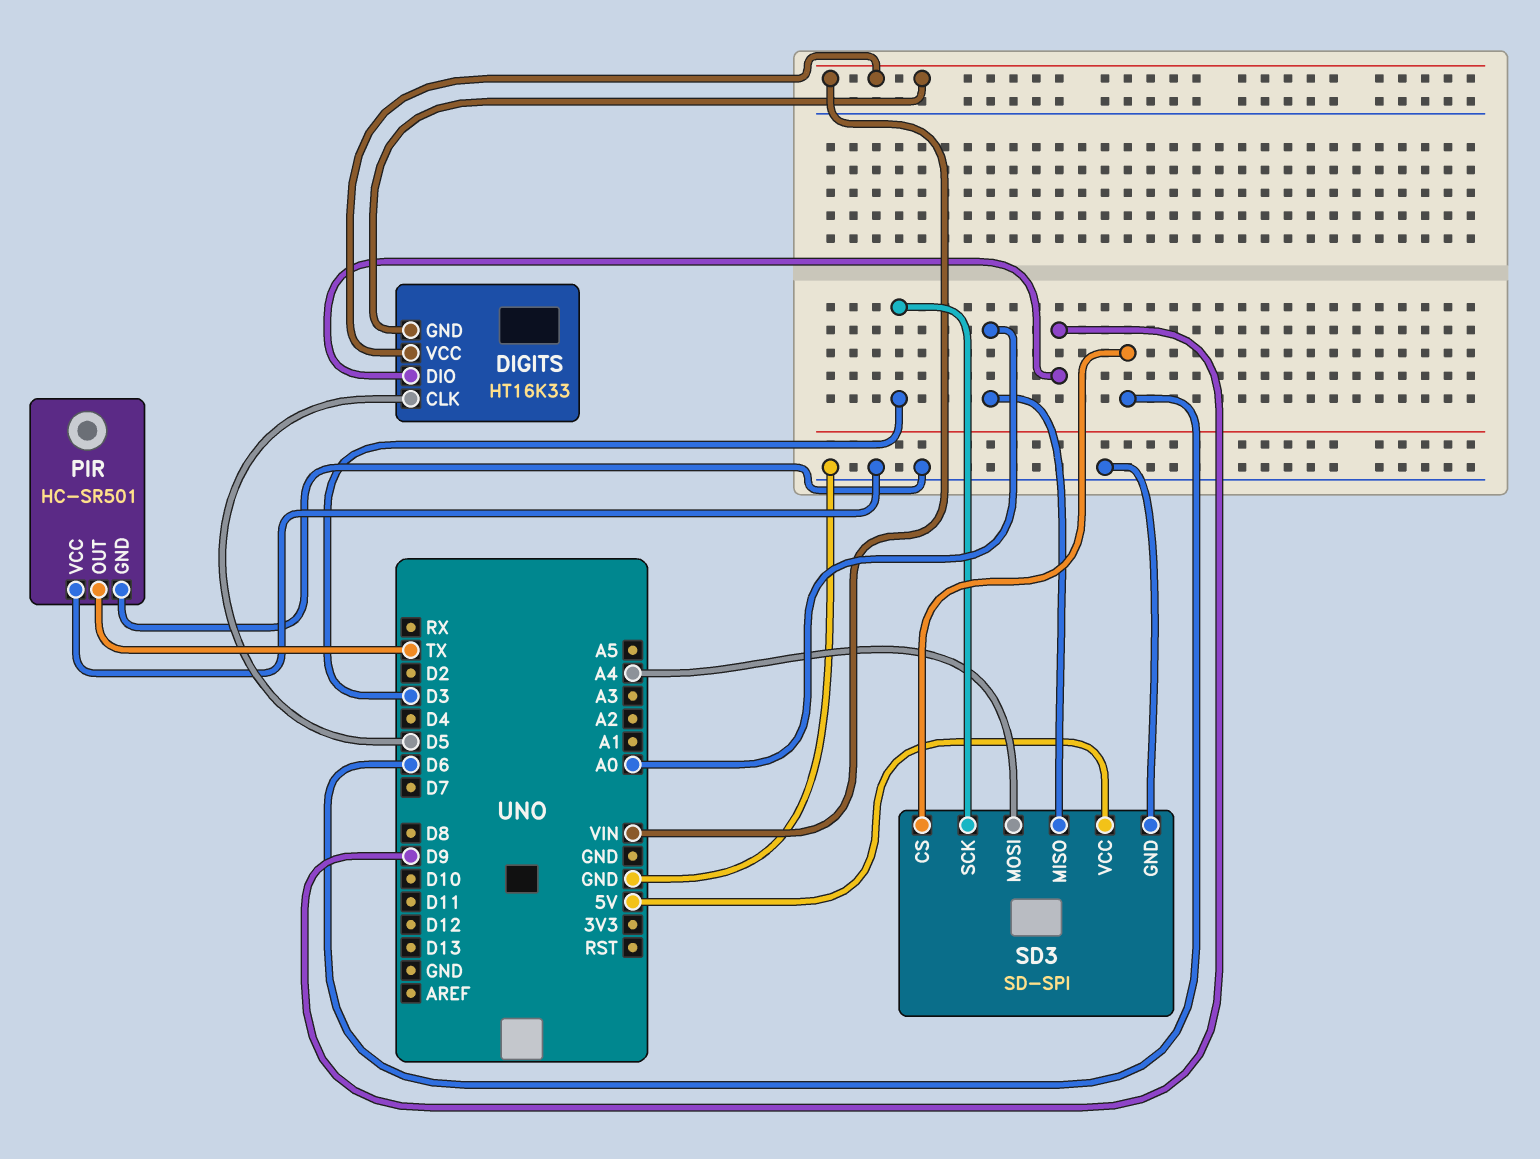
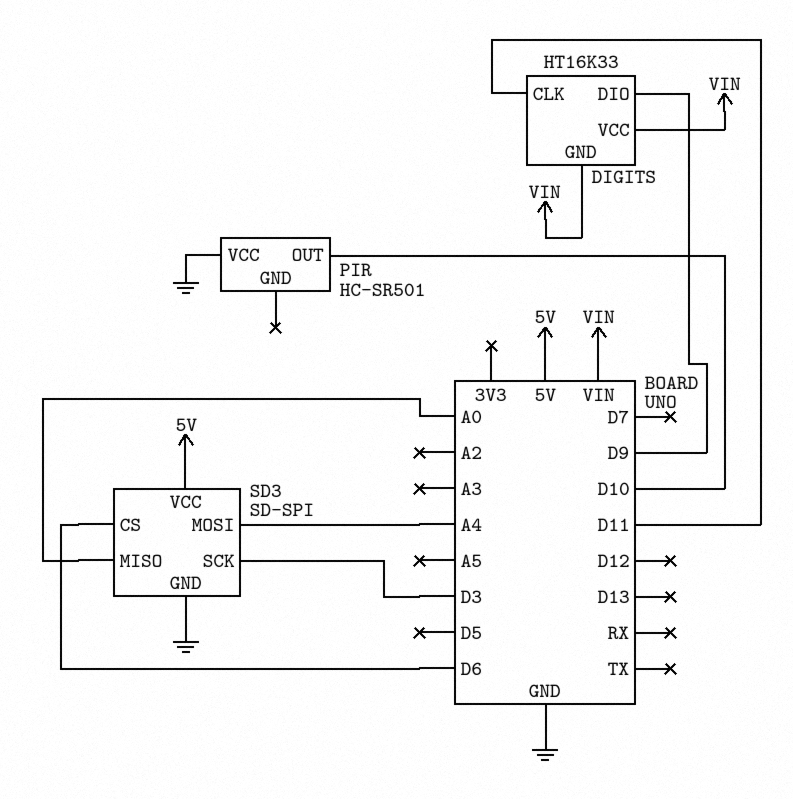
DIGITS pin CLK: D5 -> D11
PIR pin GND: GND -> none
PIR pin OUT: TX -> D10

